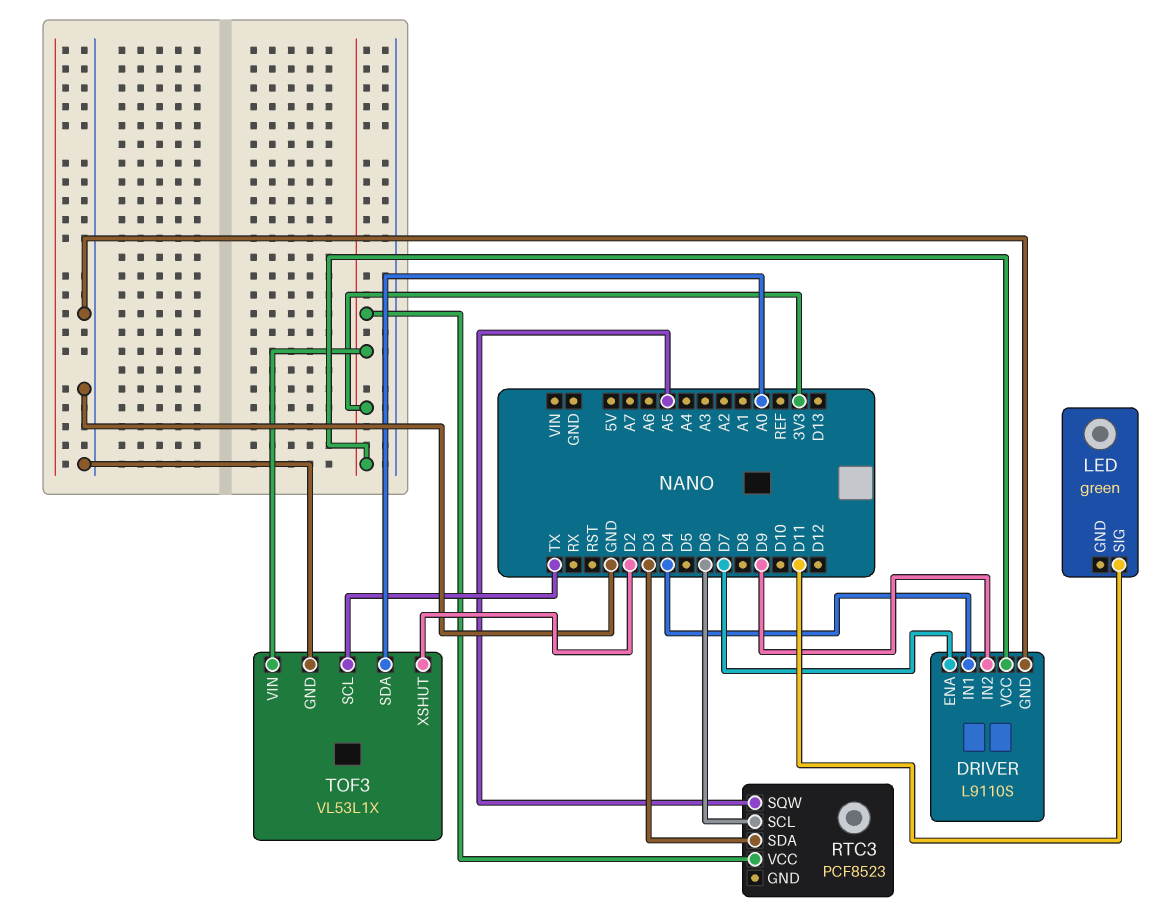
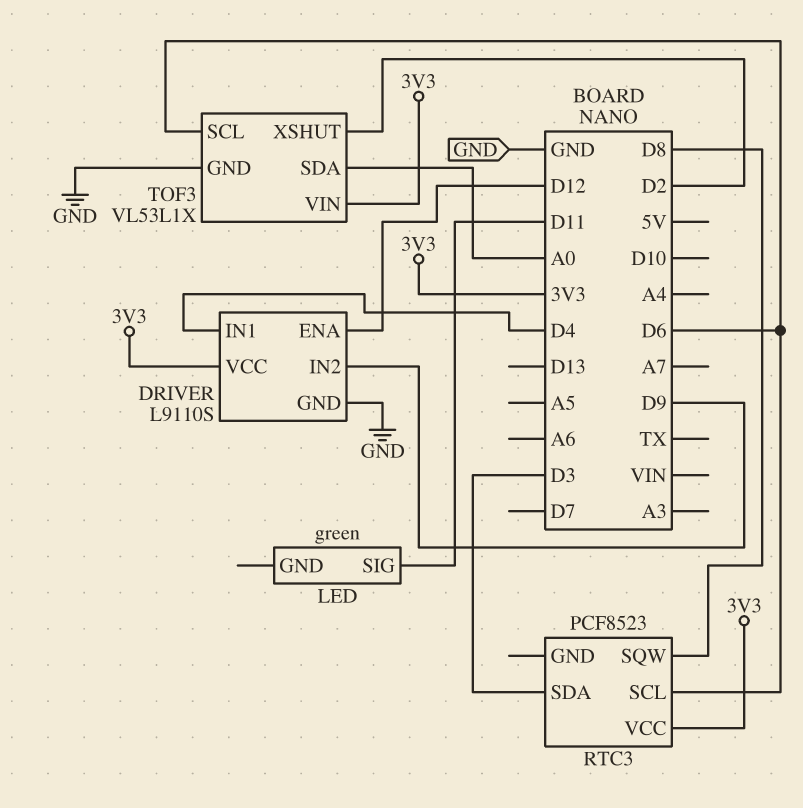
DRIVER pin ENA: D7 -> D12
RTC3 pin SQW: A5 -> D8
TOF3 pin SCL: TX -> D6

